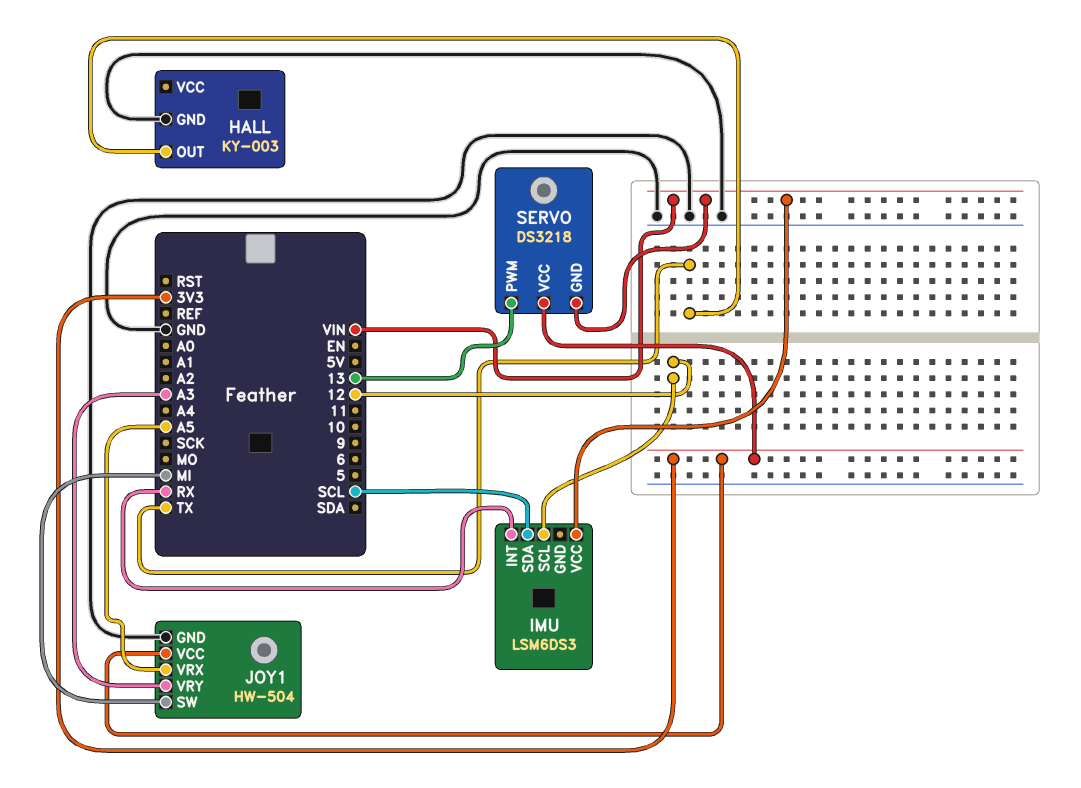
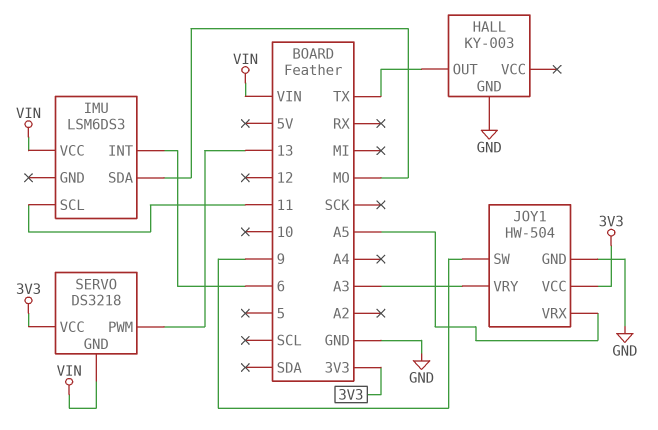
IMU pin INT: RX -> 6
IMU pin SCL: 12 -> 11
IMU pin SDA: SCL -> MO
JOY1 pin SW: MI -> 9

